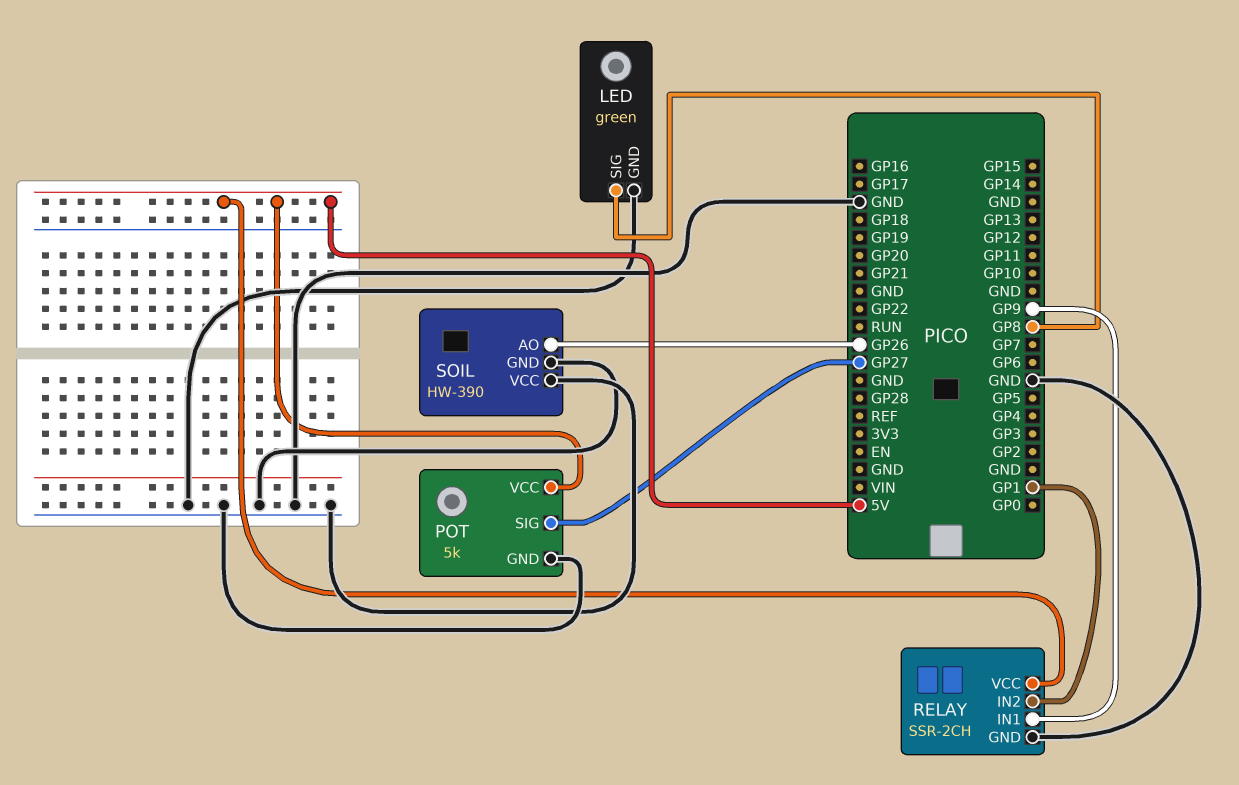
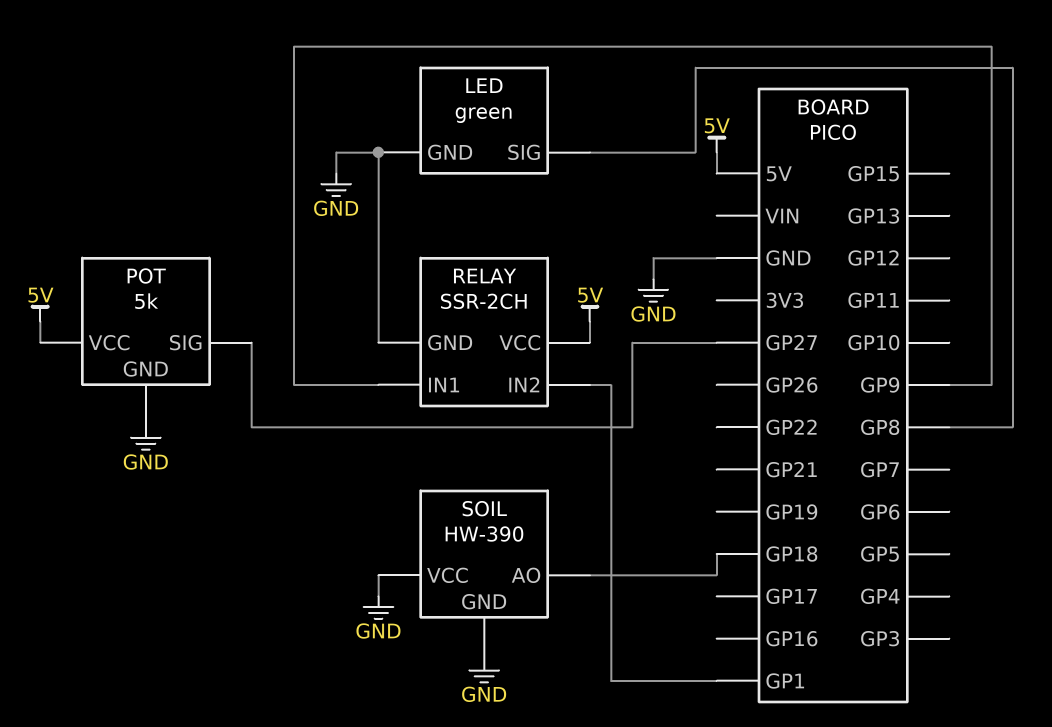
SOIL pin AO: GP26 -> GP18

